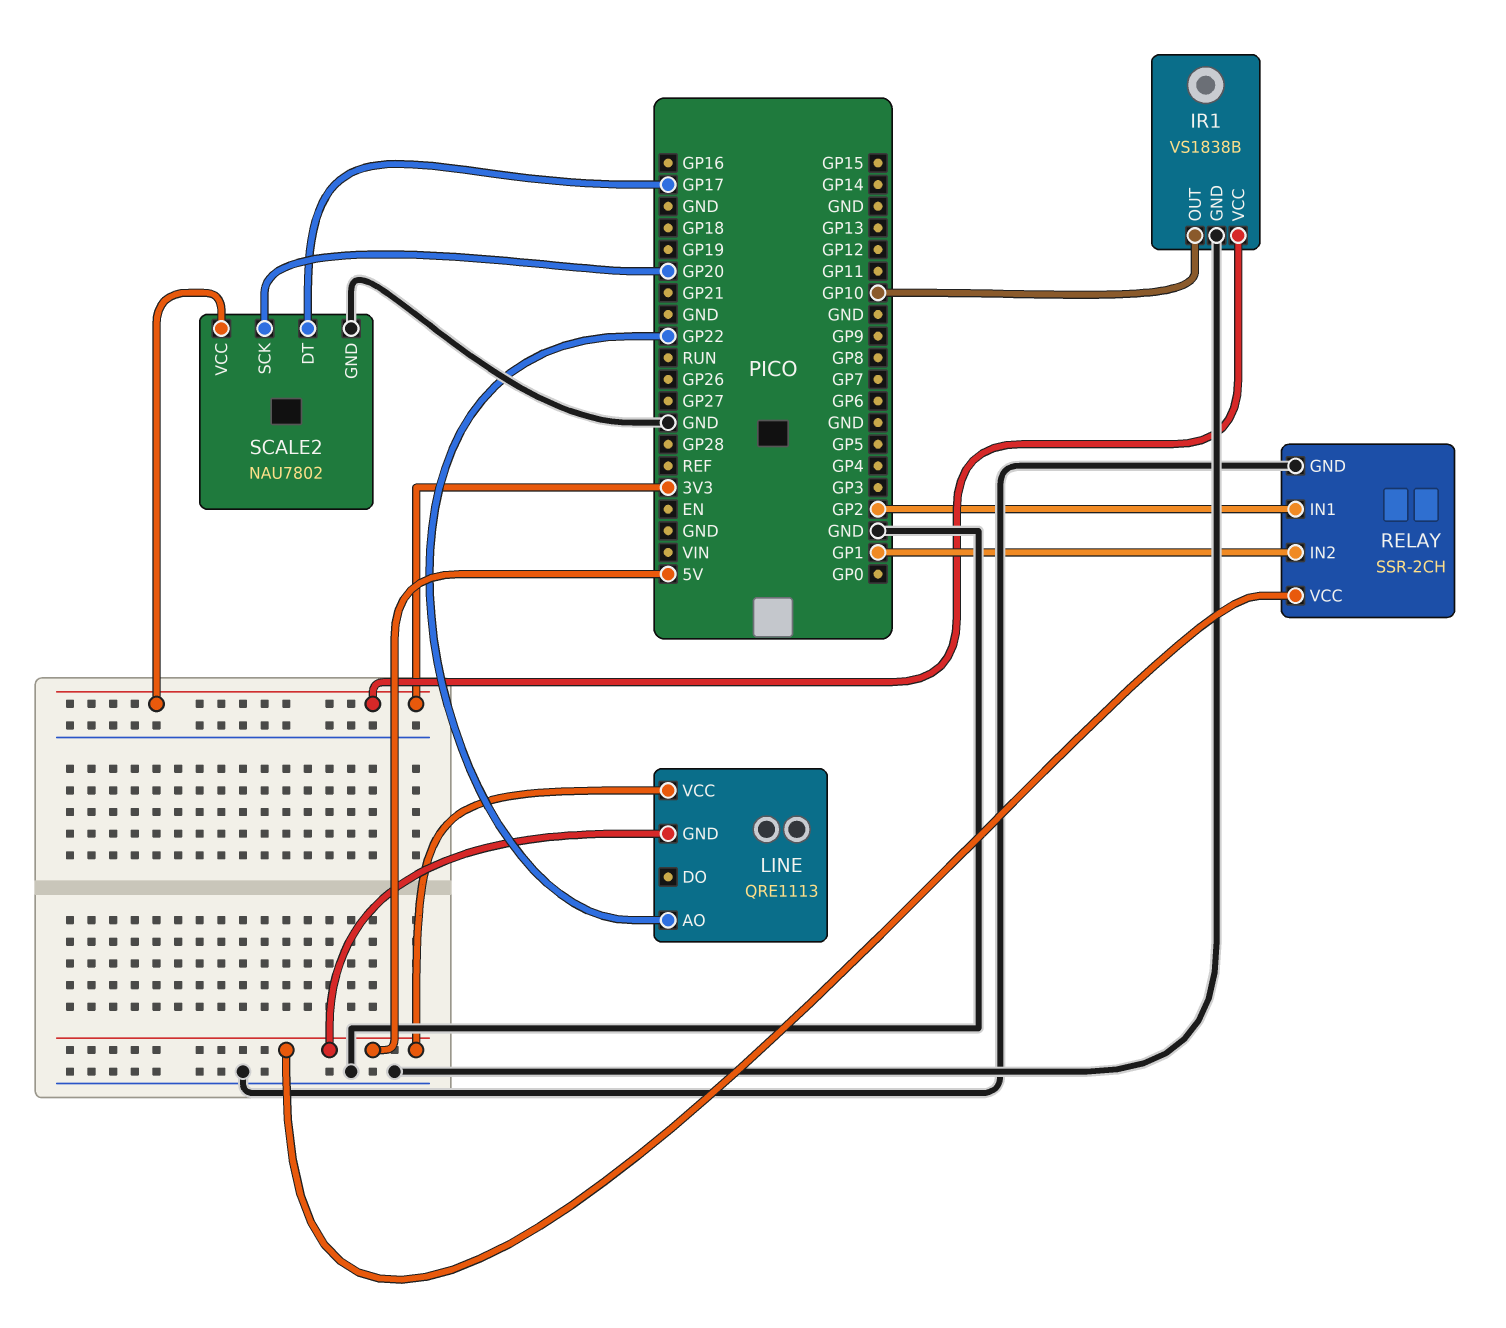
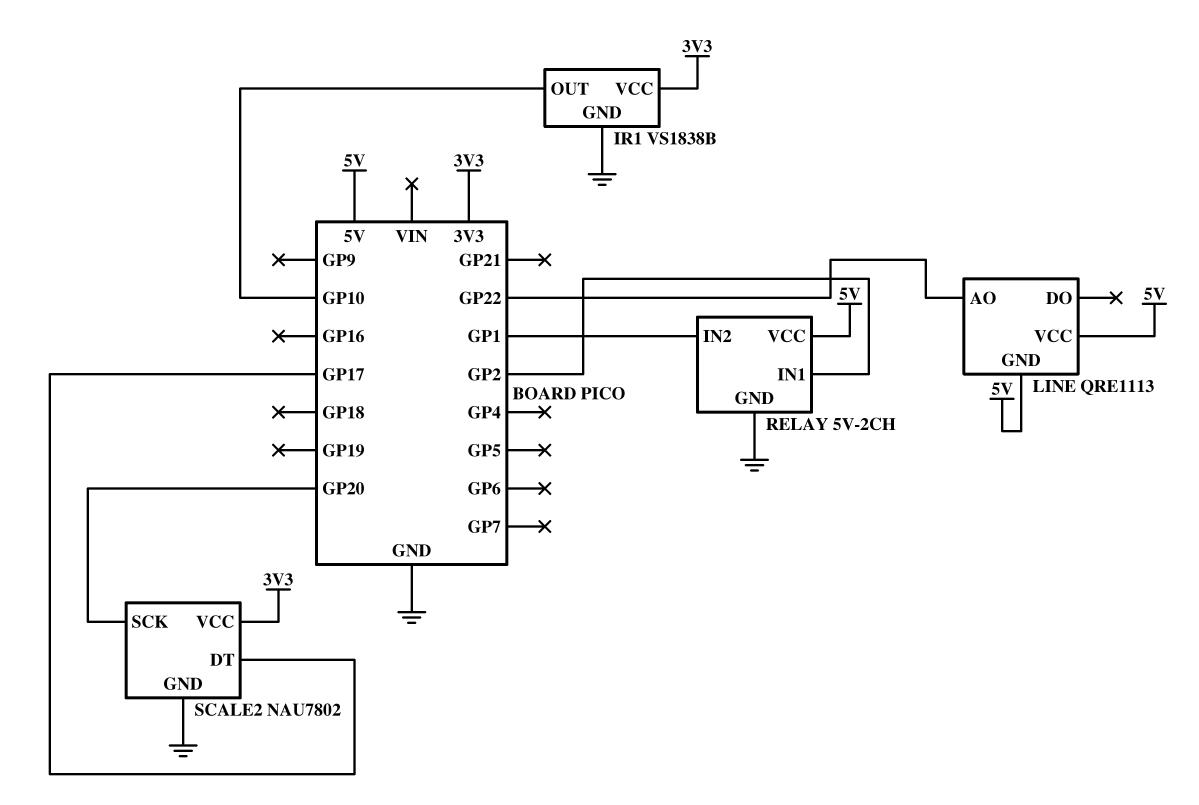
RELAY: SSR-2CH -> 5V-2CH

